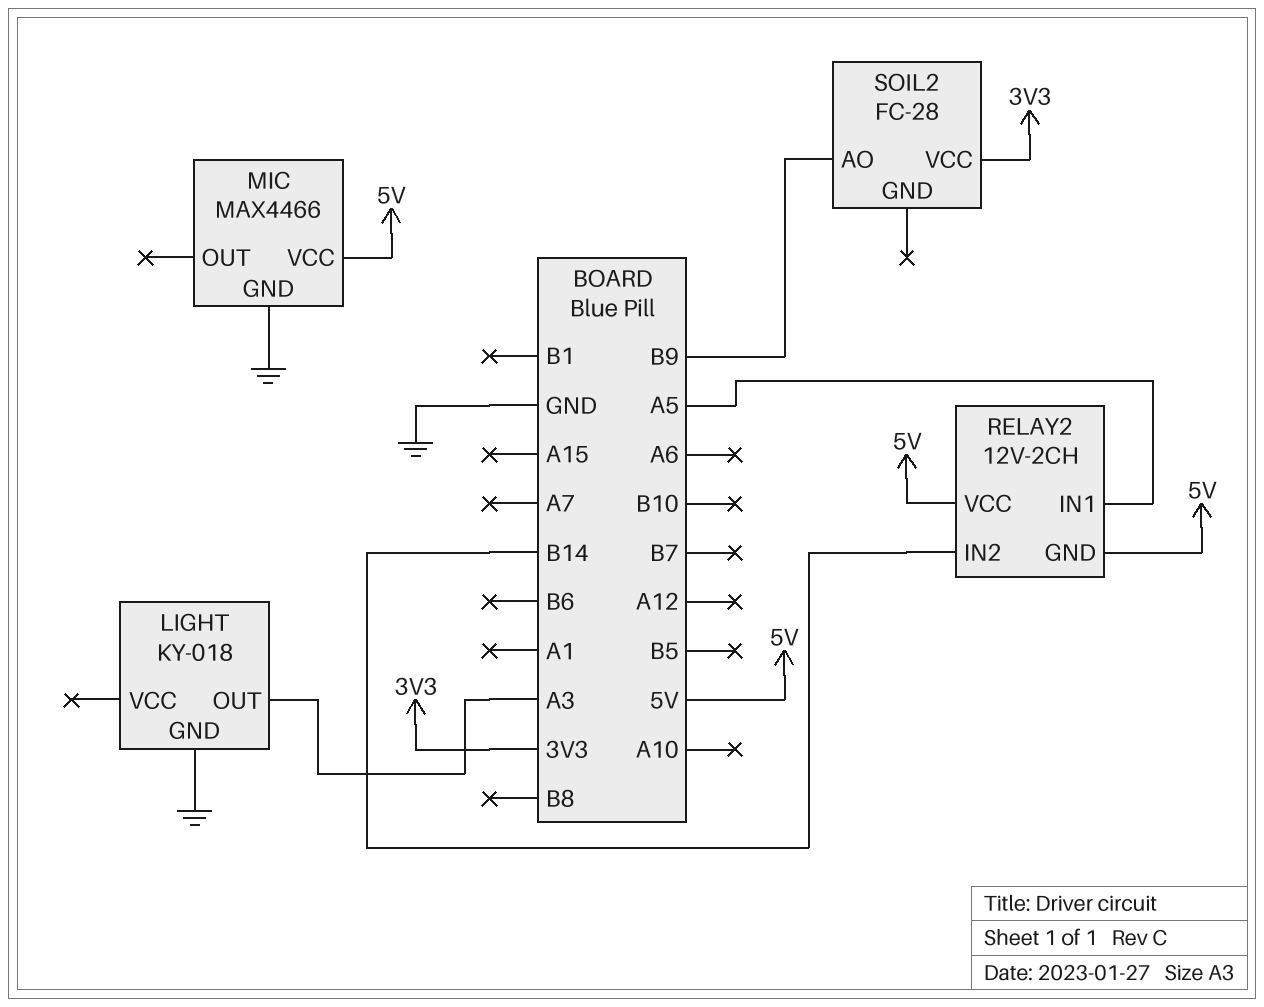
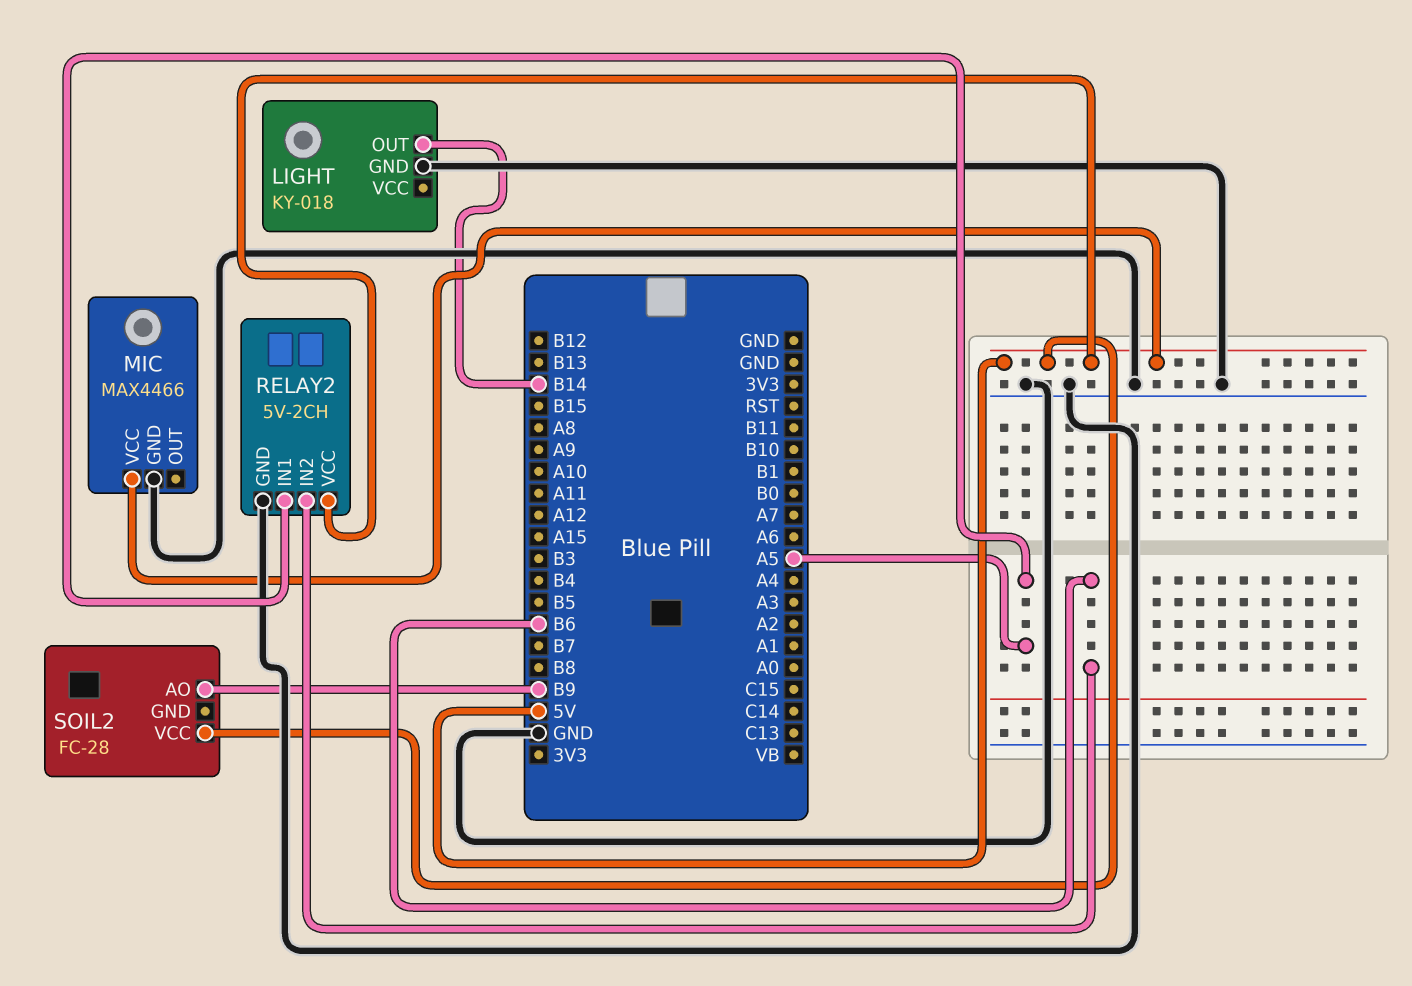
LIGHT pin OUT: A3 -> B14
RELAY2: 12V-2CH -> 5V-2CH
RELAY2 pin GND: 5V -> GND
RELAY2 pin IN2: B14 -> B6
SOIL2 pin VCC: 3V3 -> 5V

